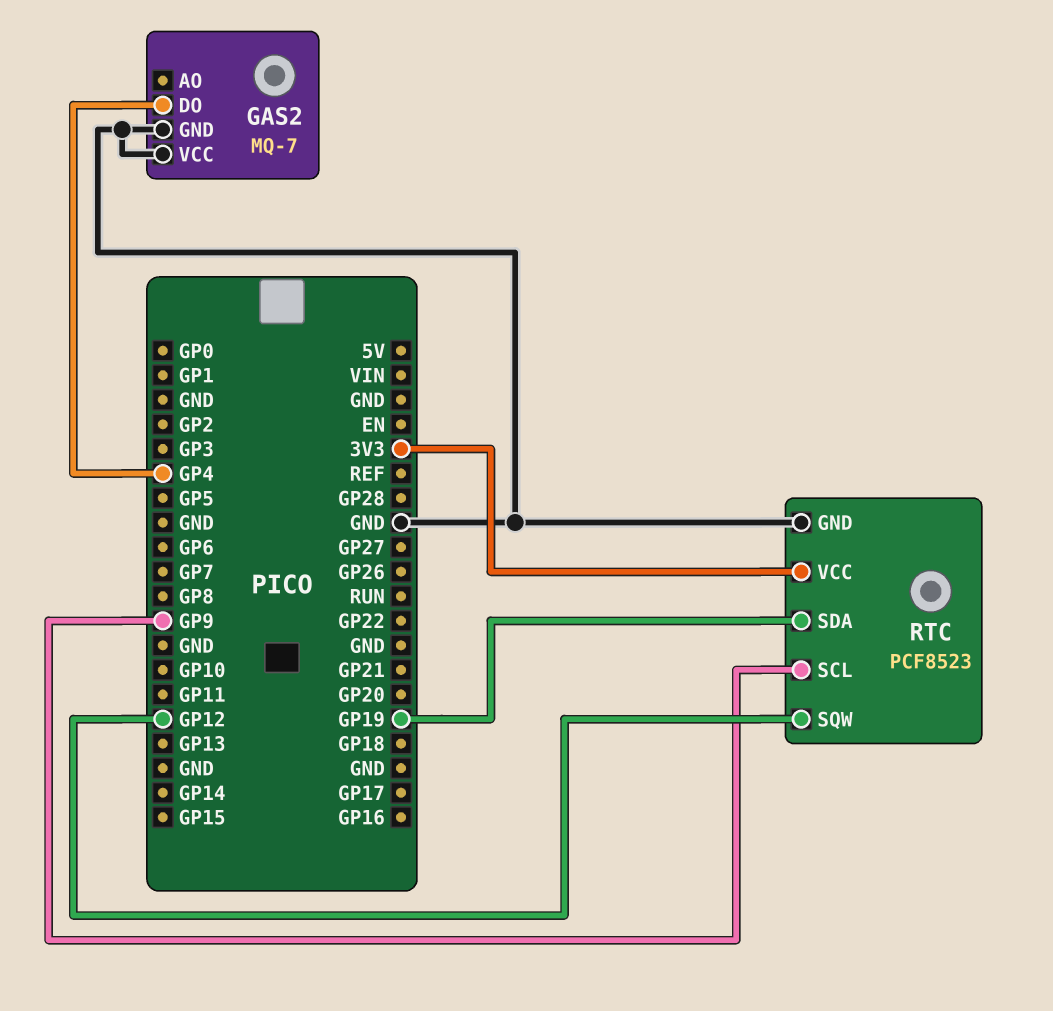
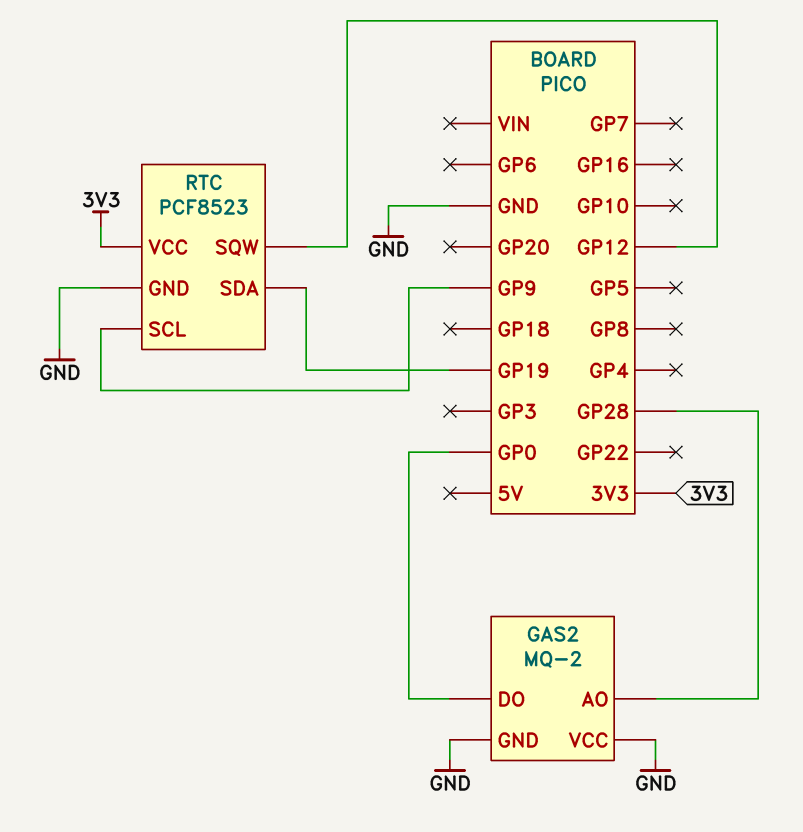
GAS2: MQ-7 -> MQ-2
GAS2 pin AO: none -> GP28
GAS2 pin DO: GP4 -> GP0

